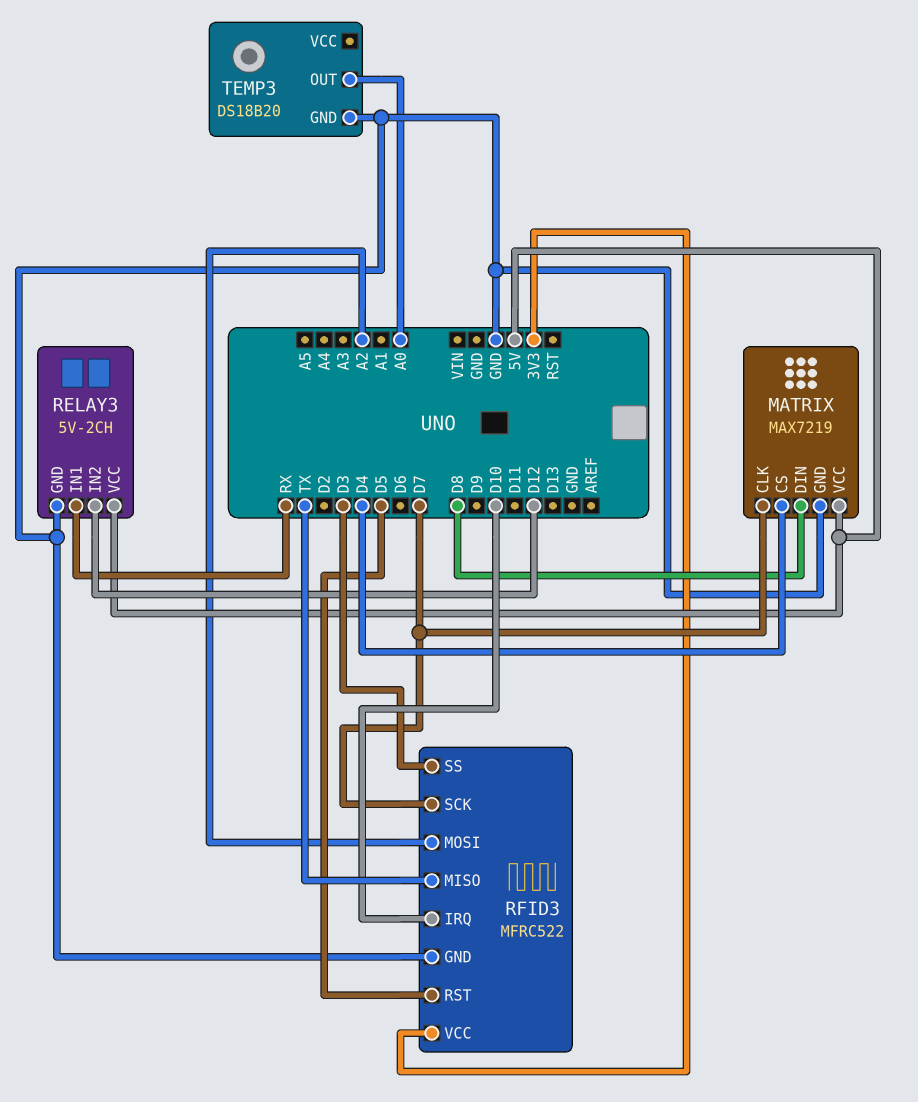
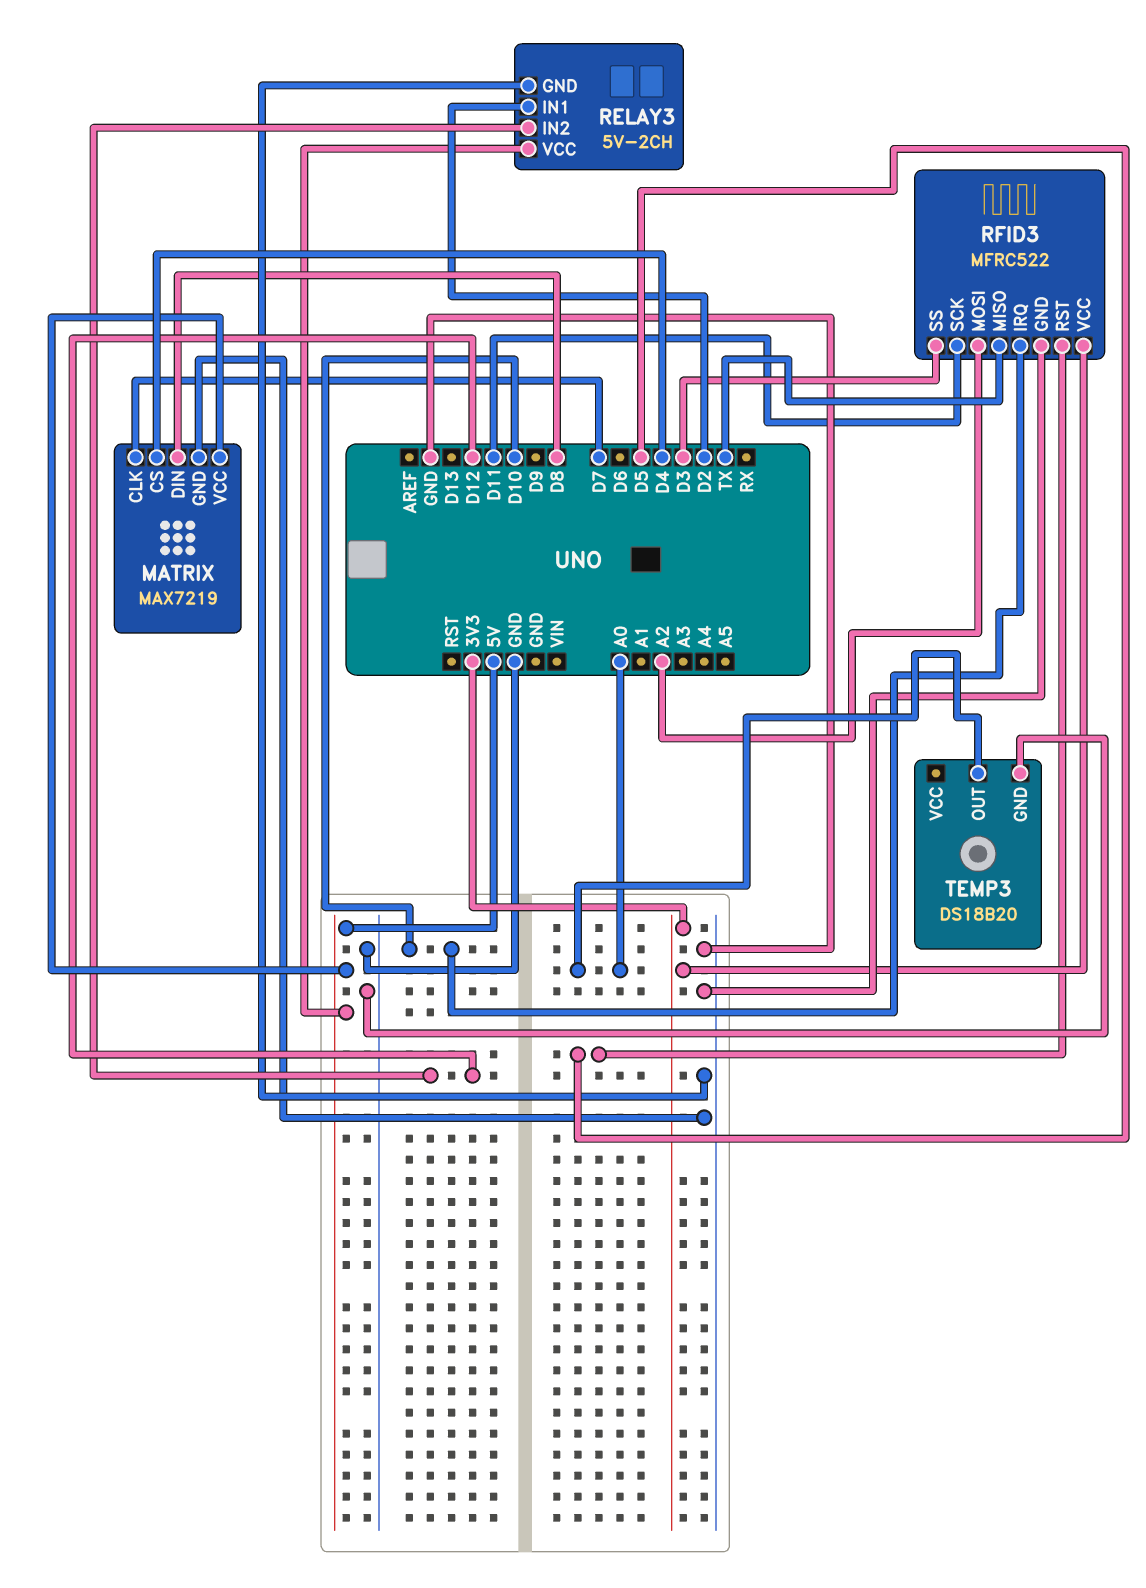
RELAY3 pin IN1: RX -> D2
RFID3 pin SCK: D7 -> D11

